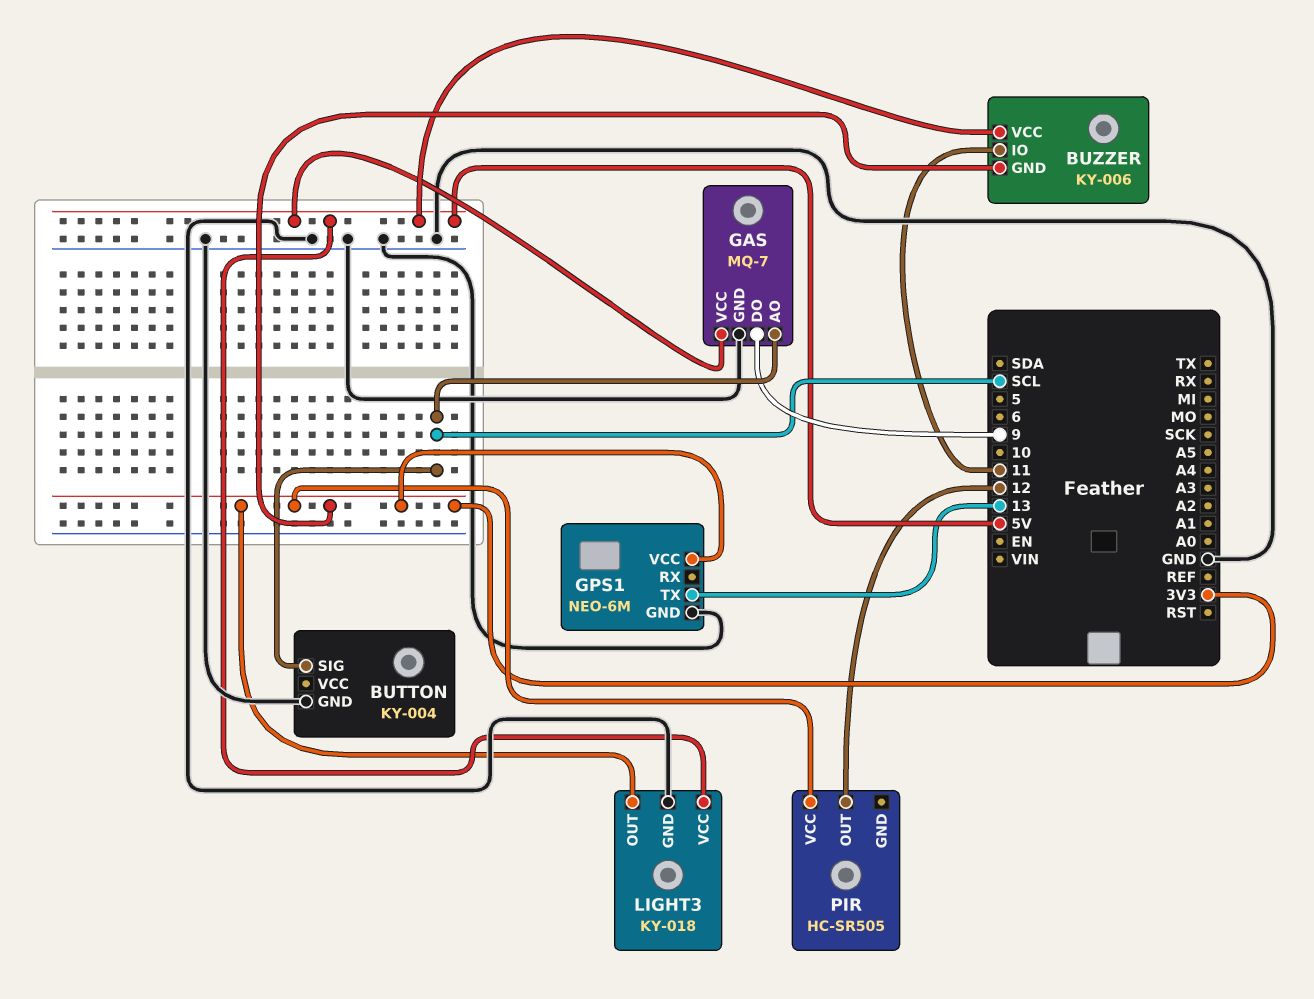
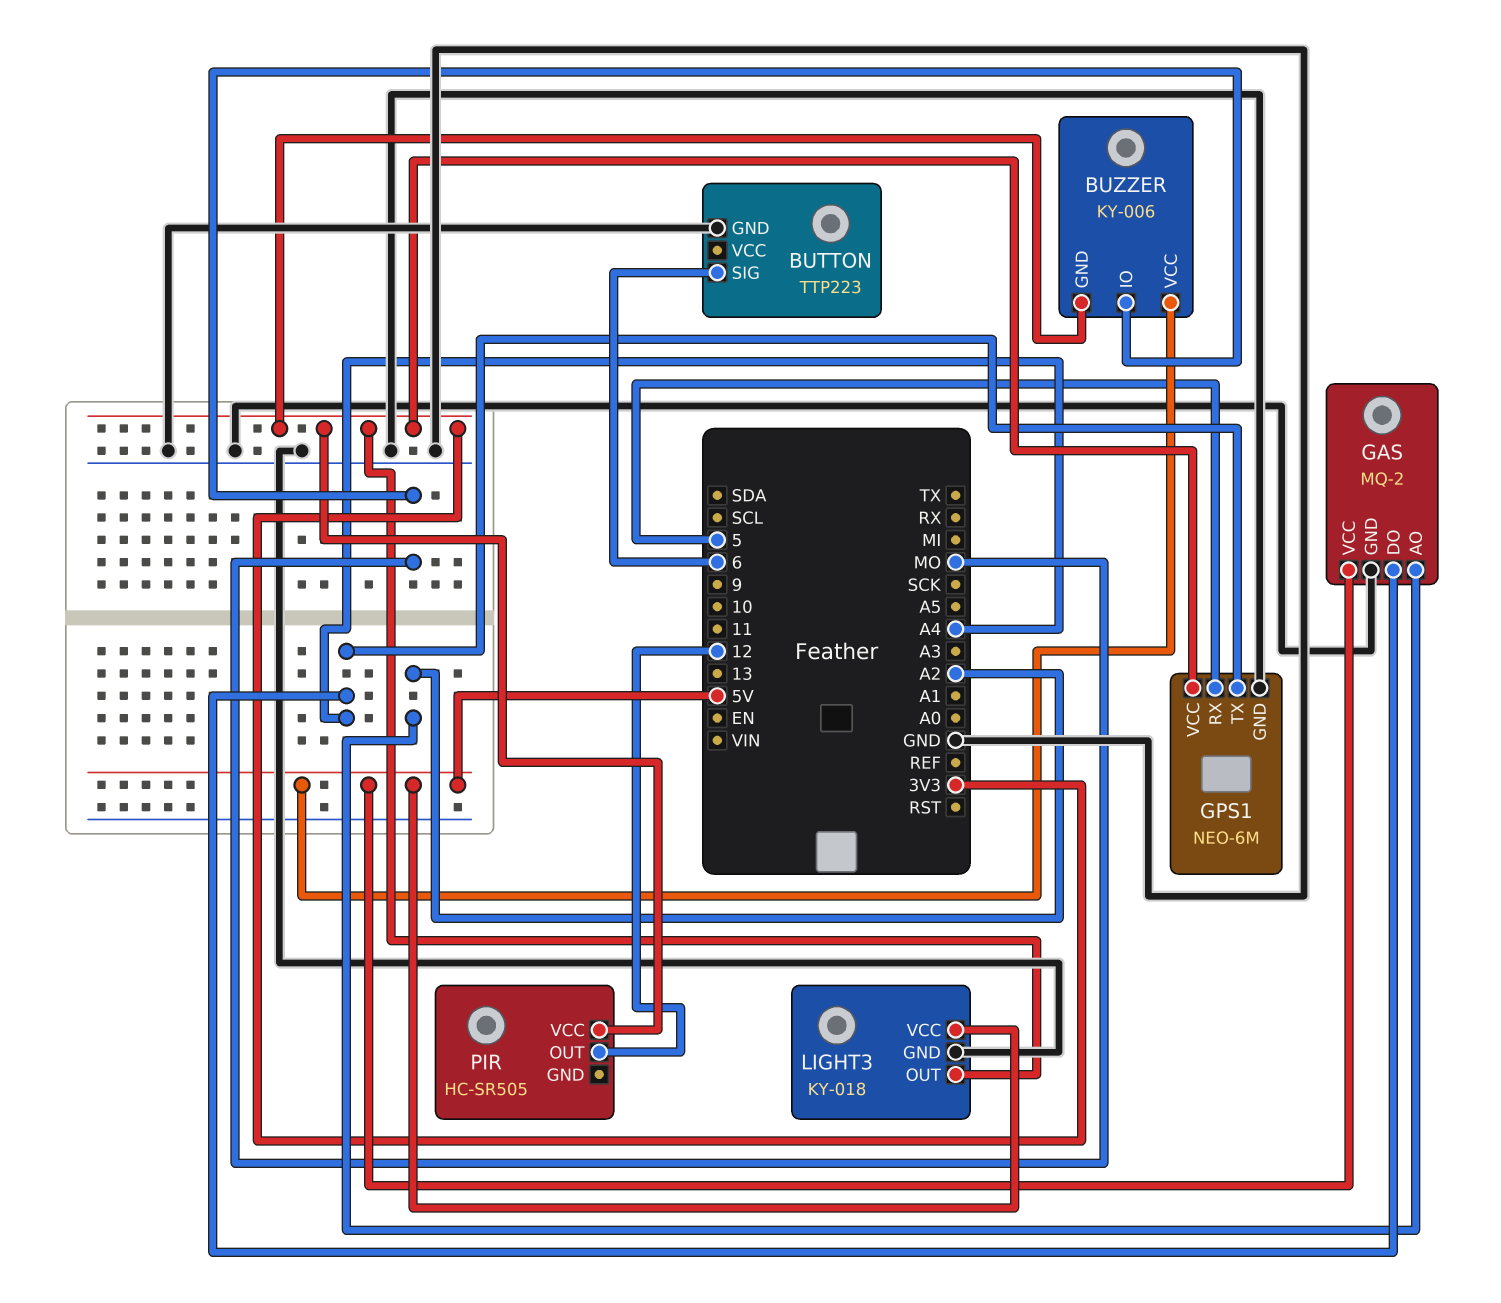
BUTTON: KY-004 -> TTP223
BUTTON pin SIG: SCL -> 6
BUZZER pin IO: 11 -> MO
GAS: MQ-7 -> MQ-2
GAS pin AO: SCL -> A2
GAS pin DO: 9 -> A4
GPS1 pin RX: none -> 5
GPS1 pin TX: 13 -> A4

